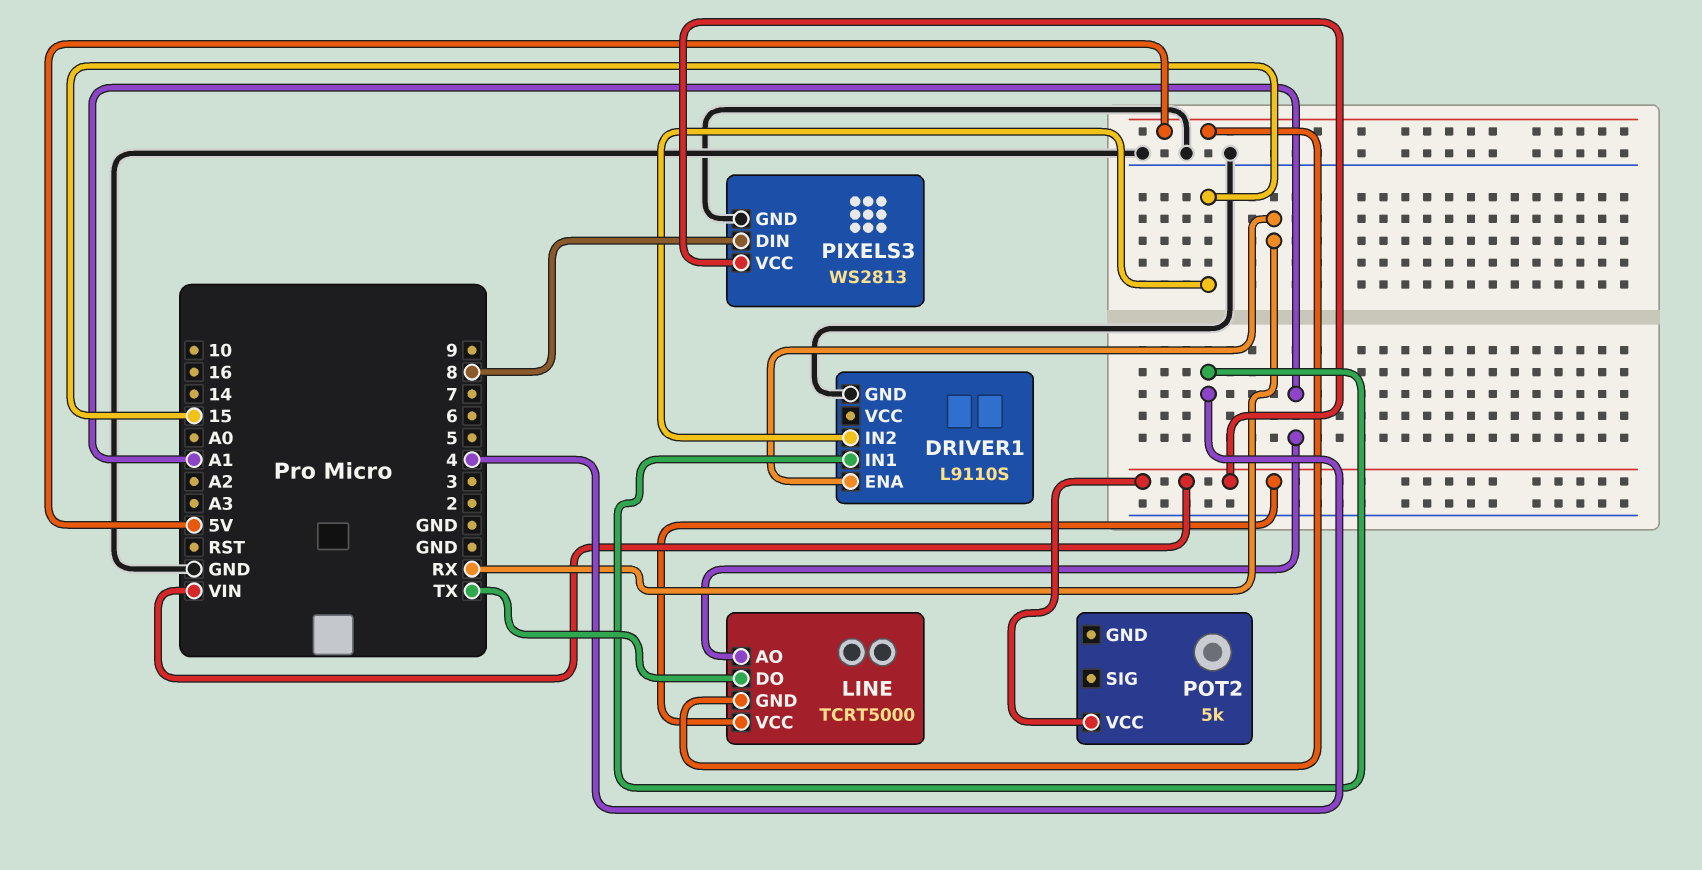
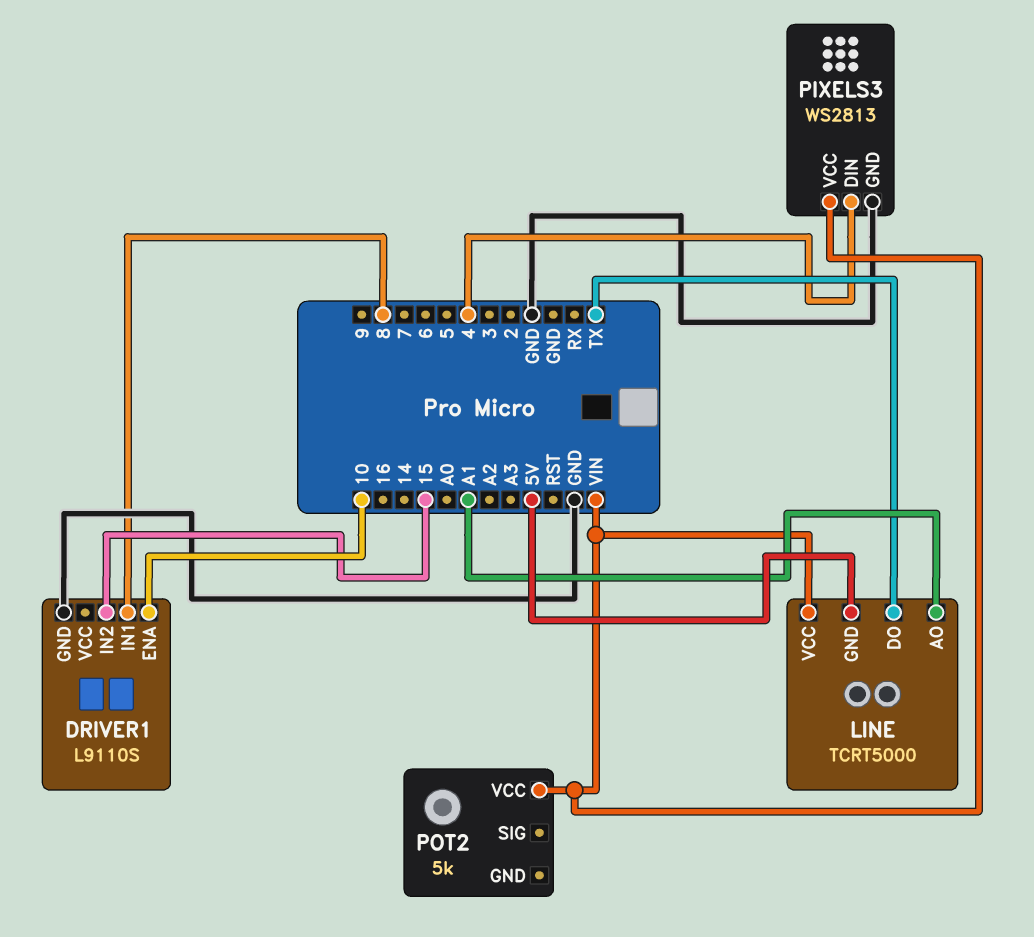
DRIVER1 pin ENA: RX -> 10
DRIVER1 pin IN1: 4 -> 8
PIXELS3 pin DIN: 8 -> 4

